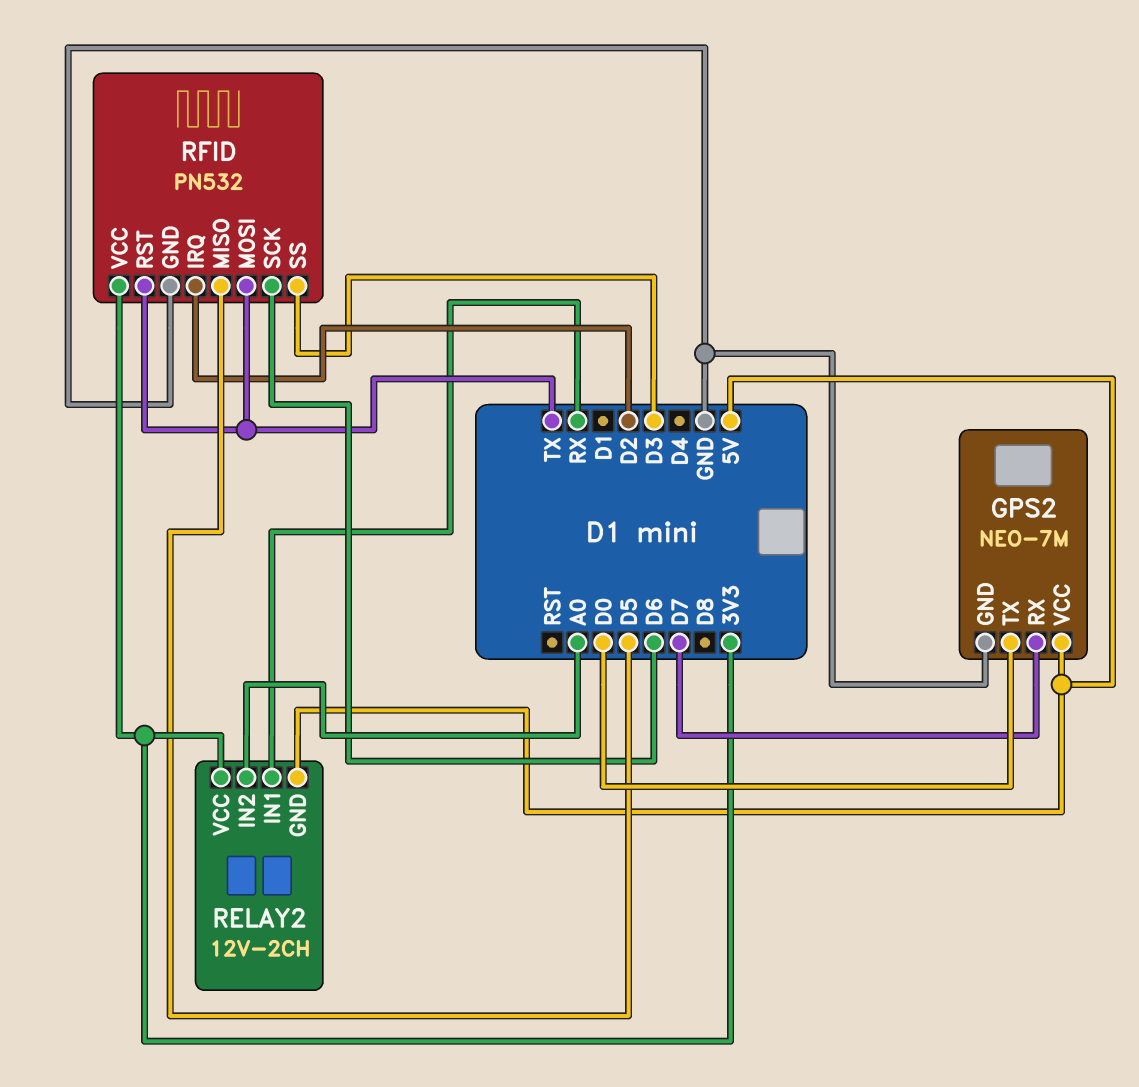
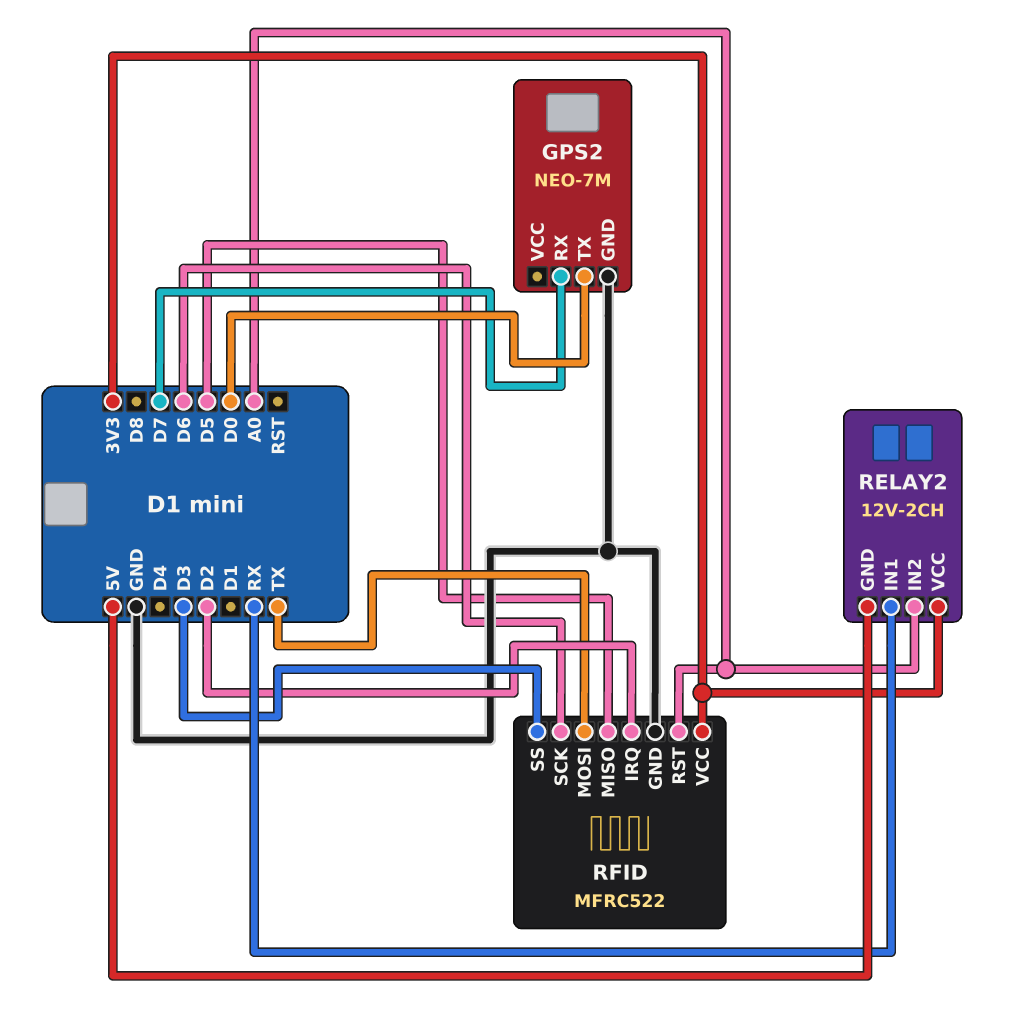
GPS2 pin VCC: 5V -> none
RFID: PN532 -> MFRC522
RFID pin RST: TX -> A0

